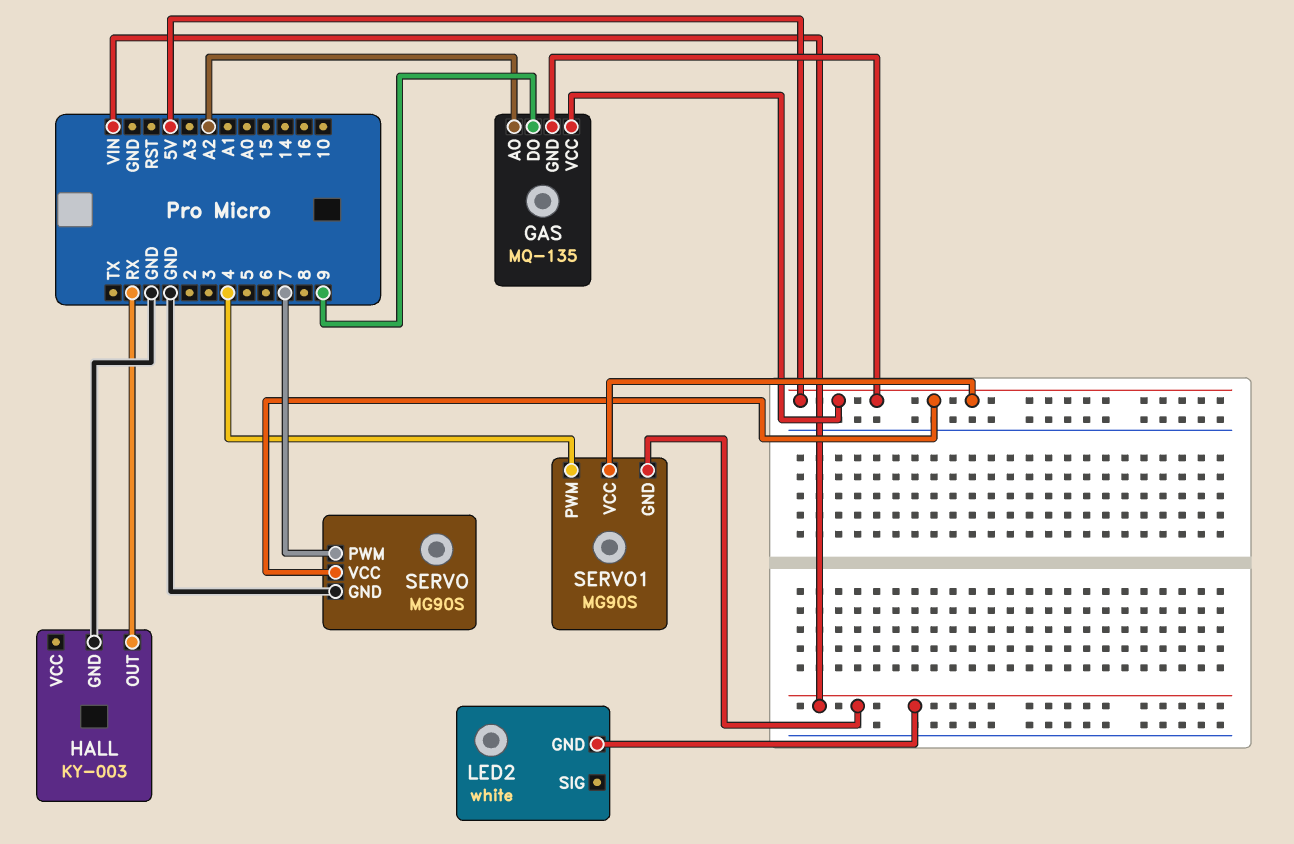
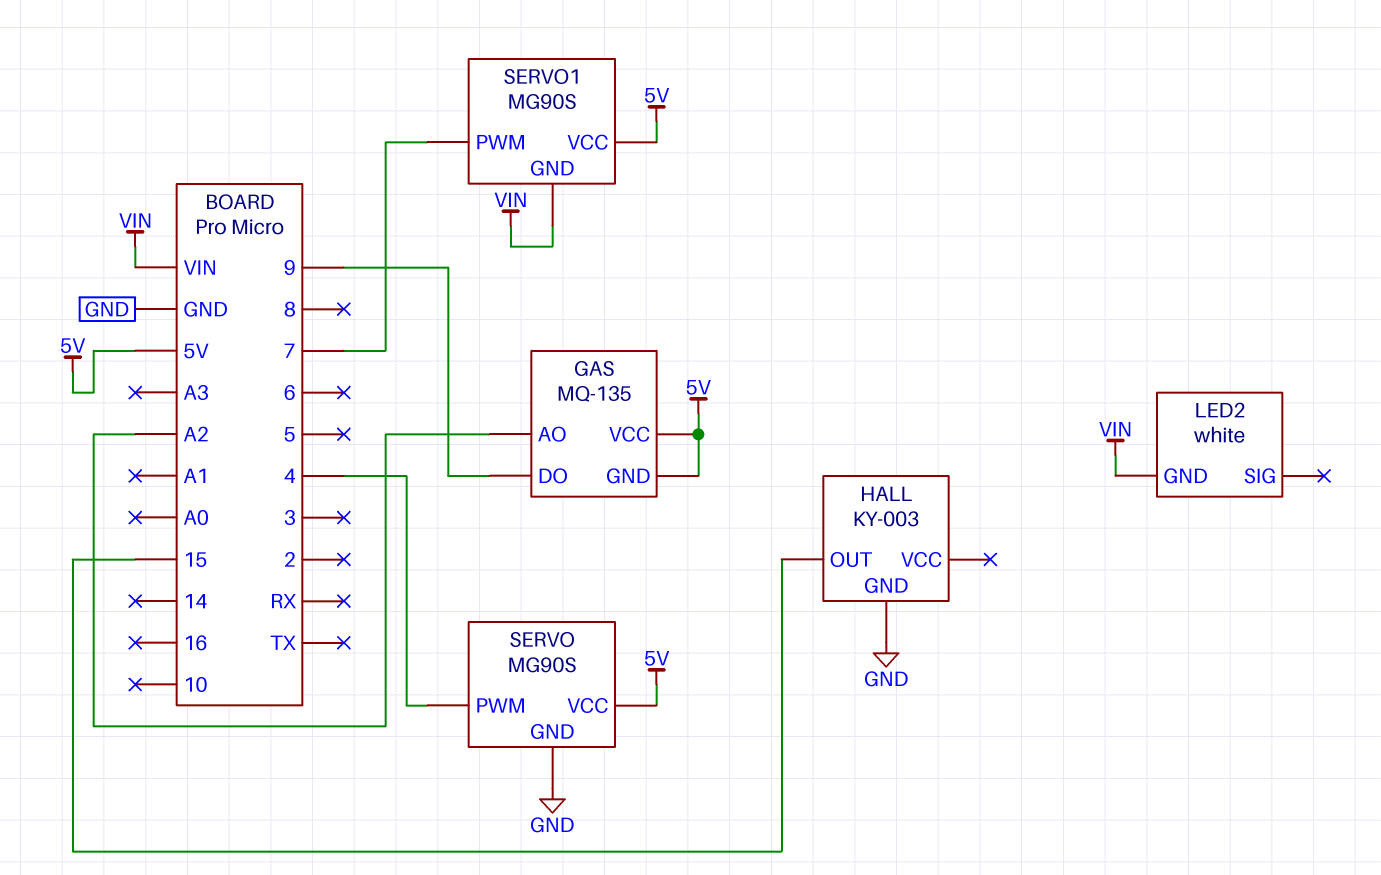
HALL pin OUT: RX -> 15
SERVO pin PWM: 7 -> 4
SERVO1 pin PWM: 4 -> 7

